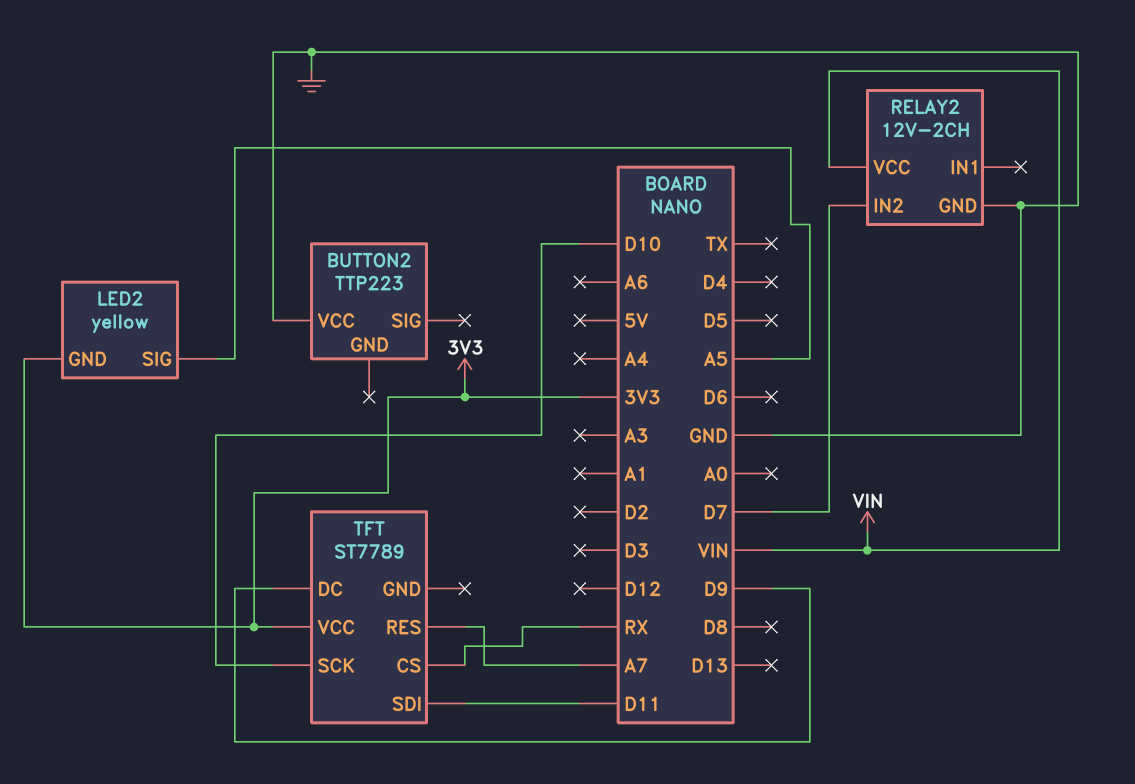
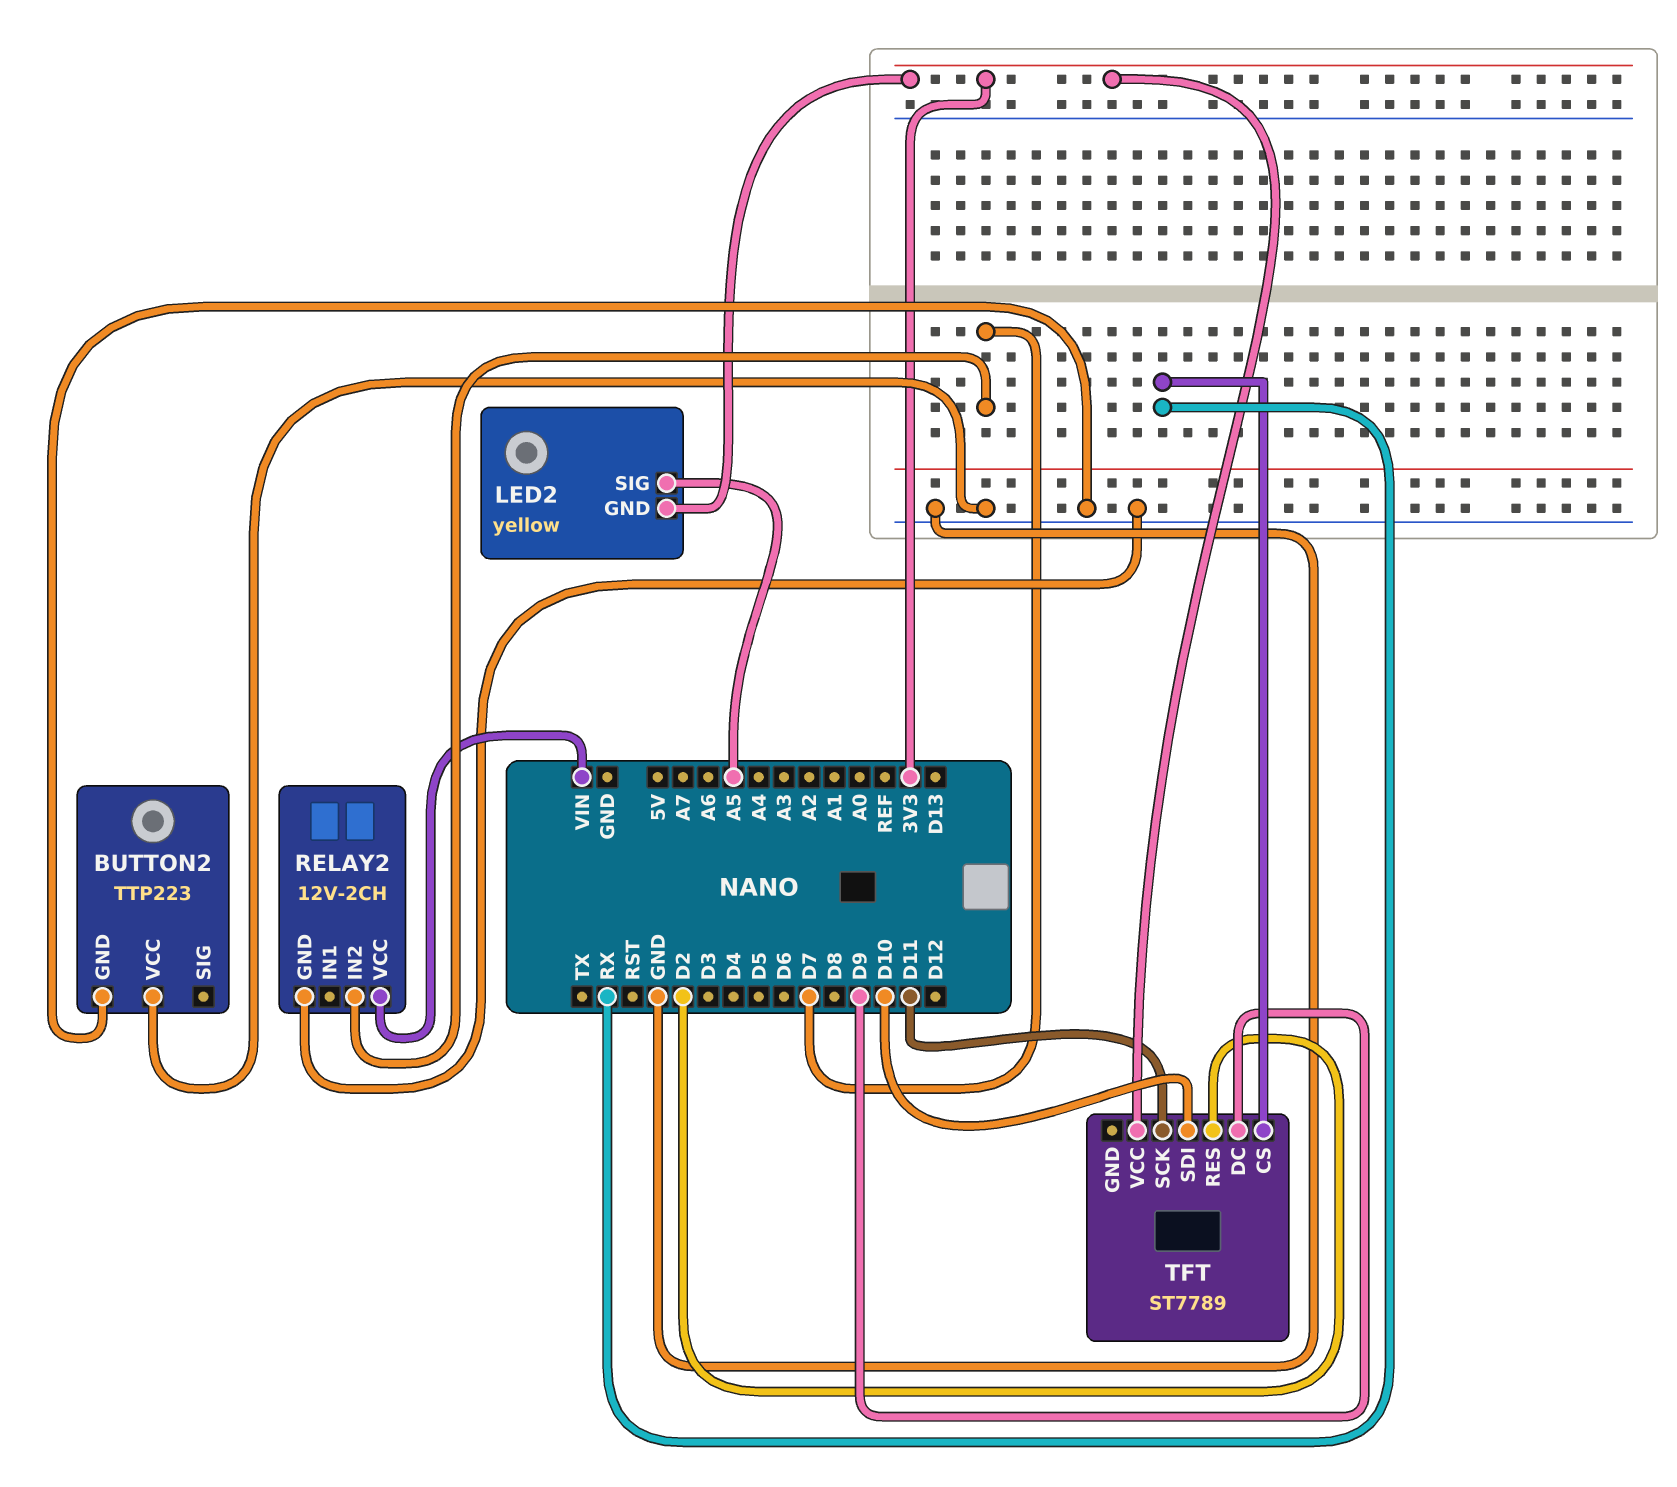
BUTTON2 pin GND: none -> GND
TFT pin RES: A7 -> D2
TFT pin SCK: D10 -> D11
TFT pin SDI: D11 -> D10

